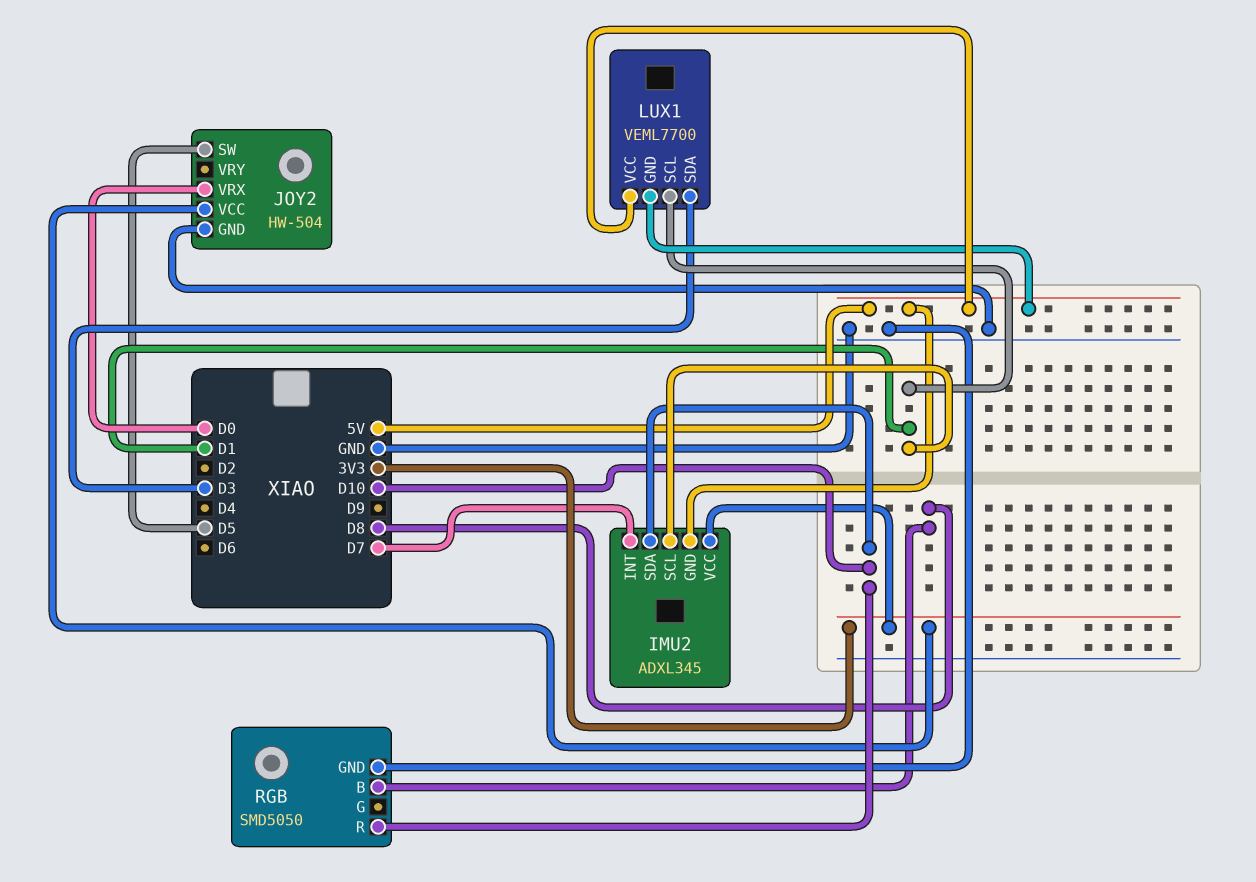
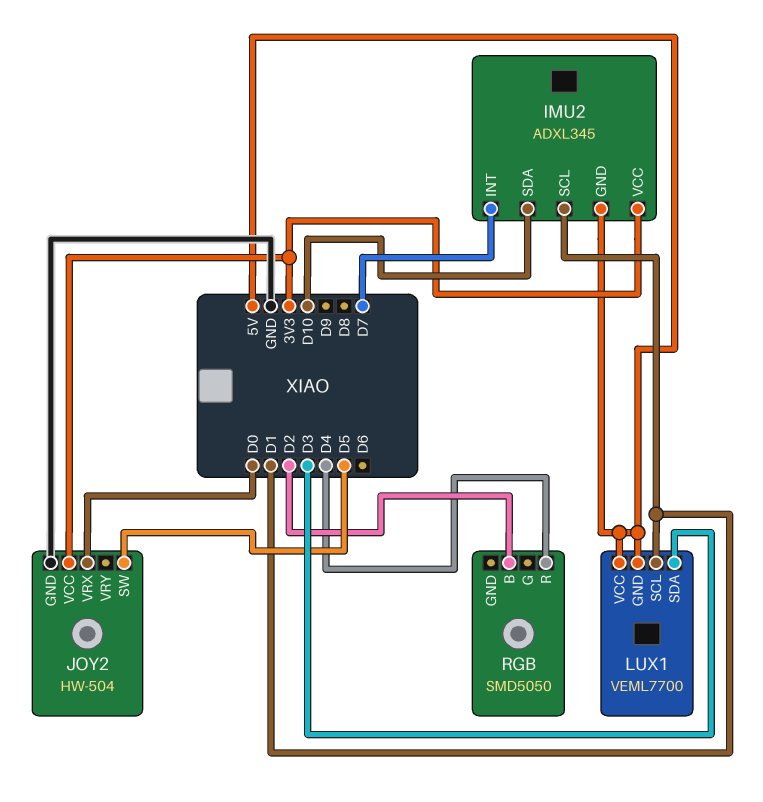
RGB pin B: D8 -> D2
RGB pin GND: GND -> none
RGB pin R: D10 -> D4

